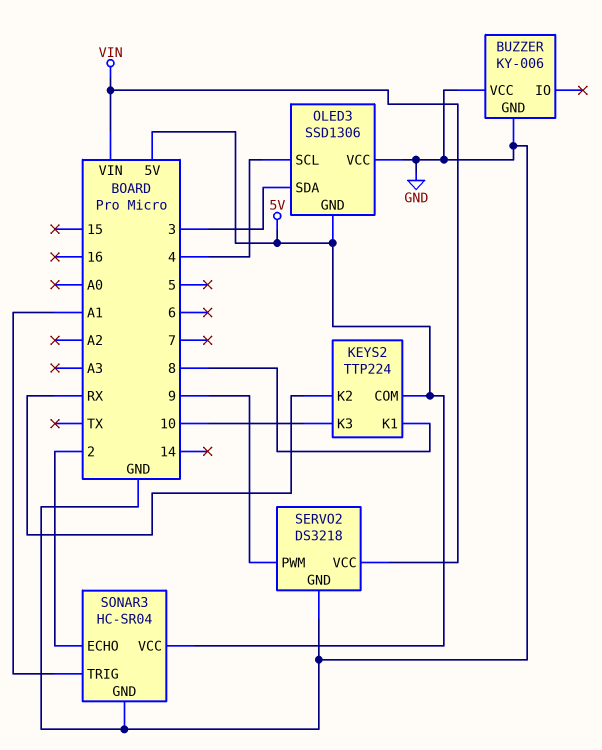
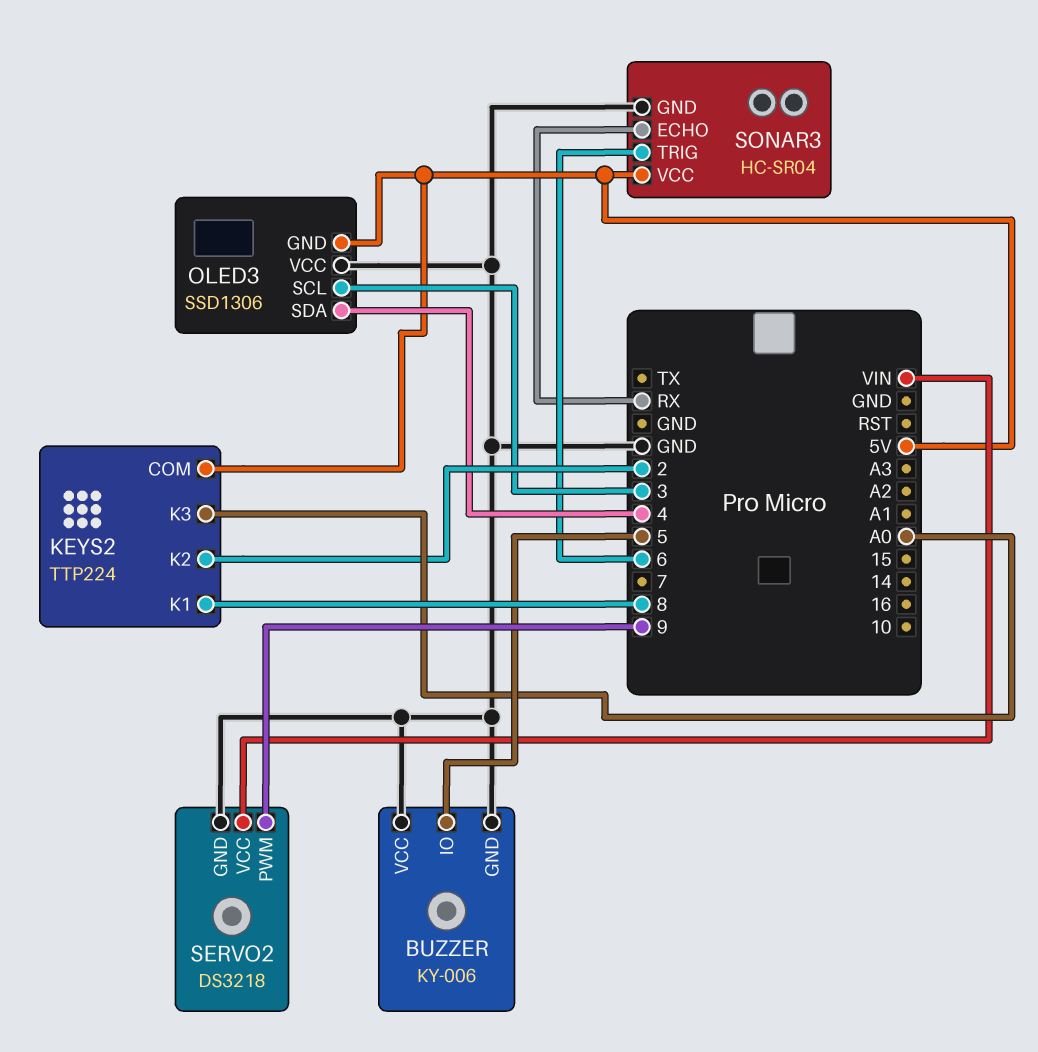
BUZZER pin IO: none -> 5
KEYS2 pin K2: RX -> 2
KEYS2 pin K3: 10 -> A0
OLED3 pin SCL: 4 -> 3
OLED3 pin SDA: 3 -> 4
SONAR3 pin ECHO: 2 -> RX
SONAR3 pin TRIG: A1 -> 6

